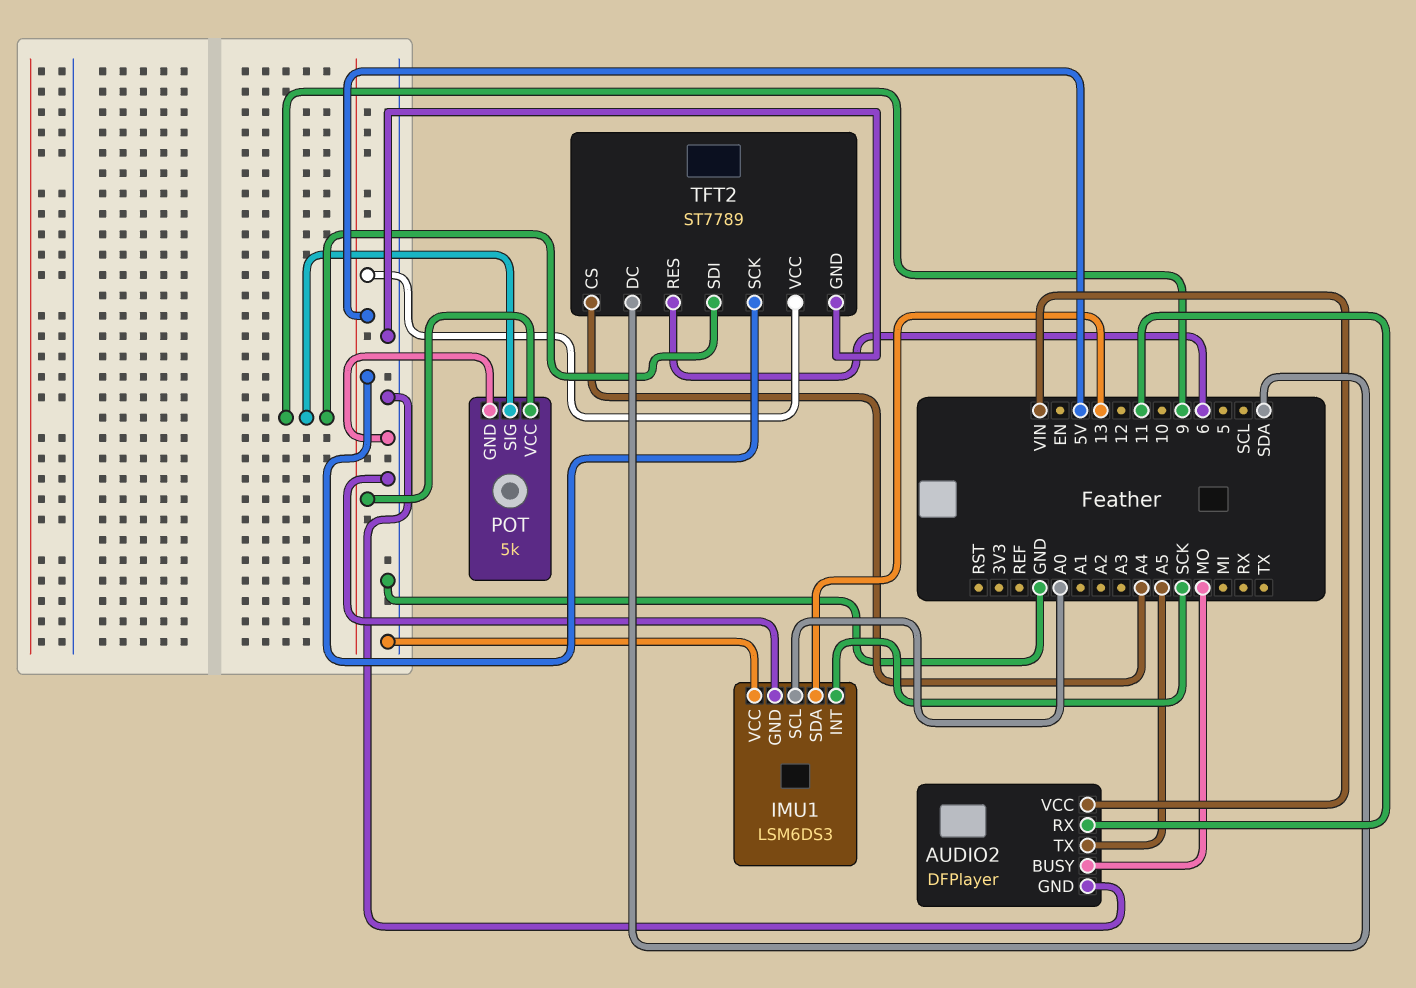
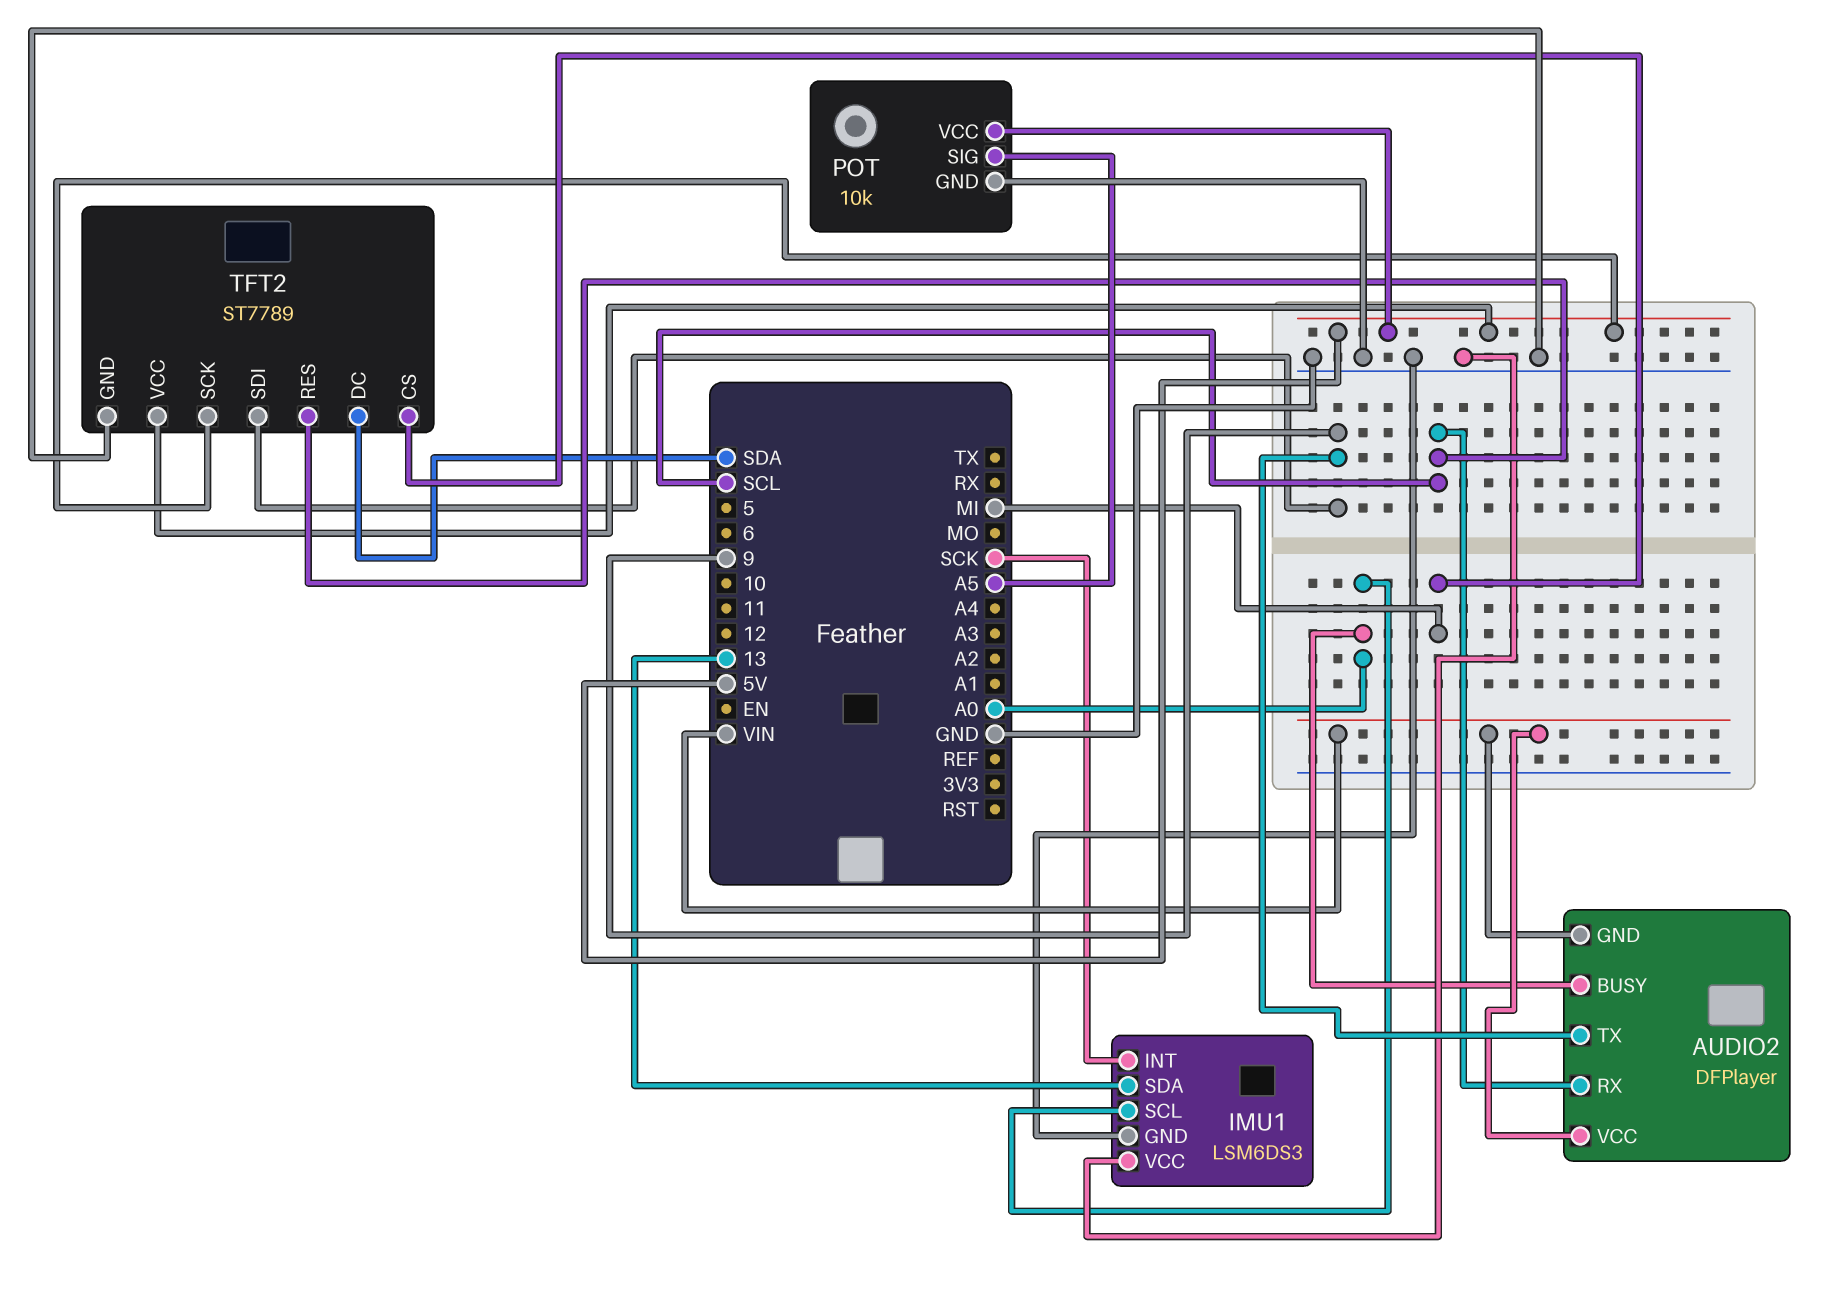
AUDIO2 pin BUSY: MO -> A0
AUDIO2 pin GND: GND -> VIN
AUDIO2 pin RX: 11 -> SCL
AUDIO2 pin TX: A5 -> 9
POT: 5k -> 10k
POT pin SIG: 9 -> A5
TFT2 pin CS: A4 -> MI
TFT2 pin RES: 6 -> SCL

